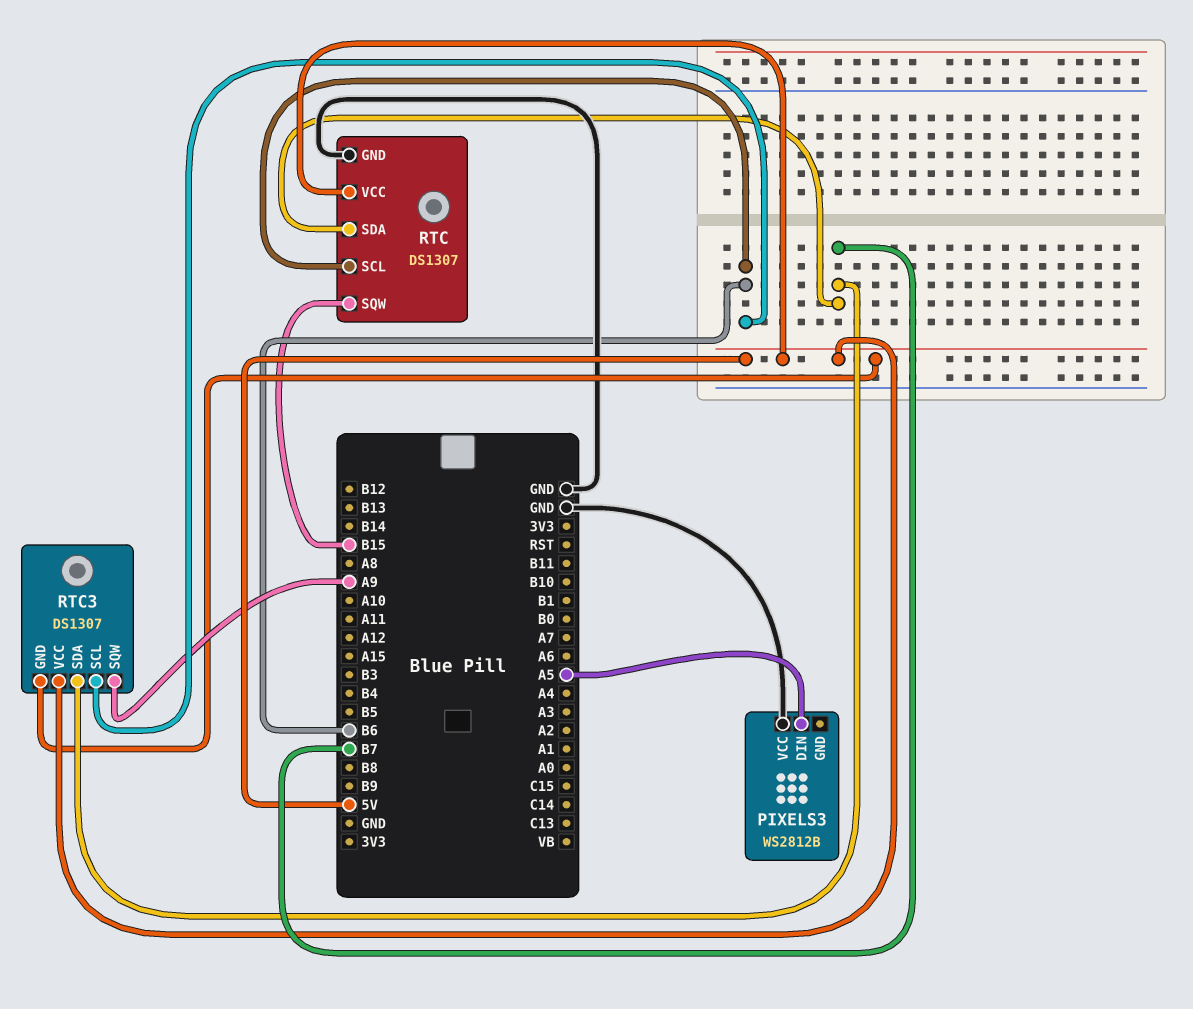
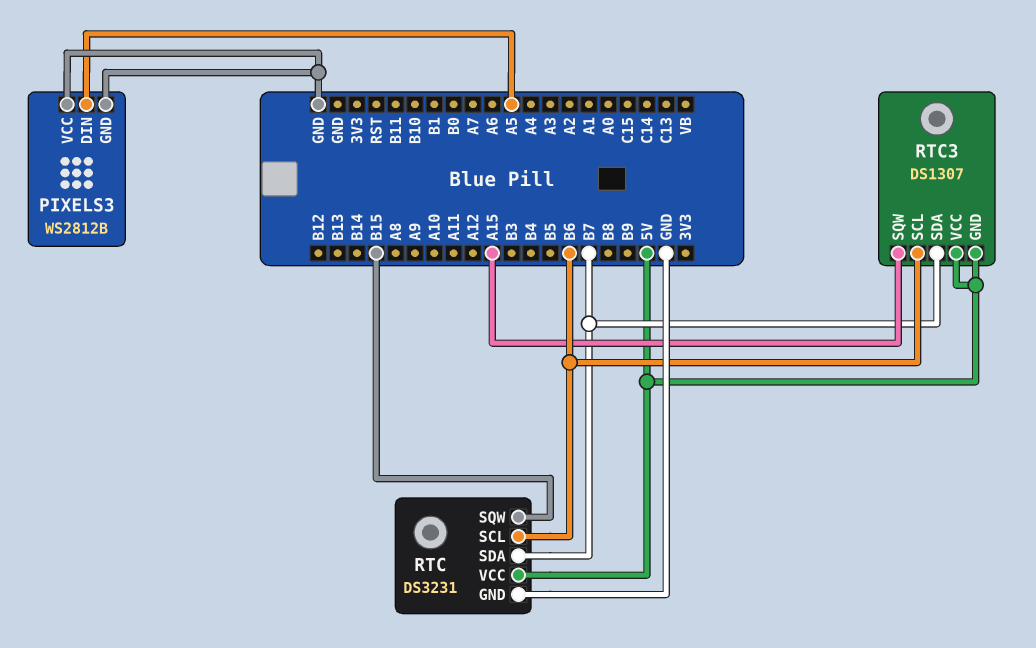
PIXELS3 pin GND: none -> GND
RTC: DS1307 -> DS3231
RTC3 pin SQW: A9 -> A15

